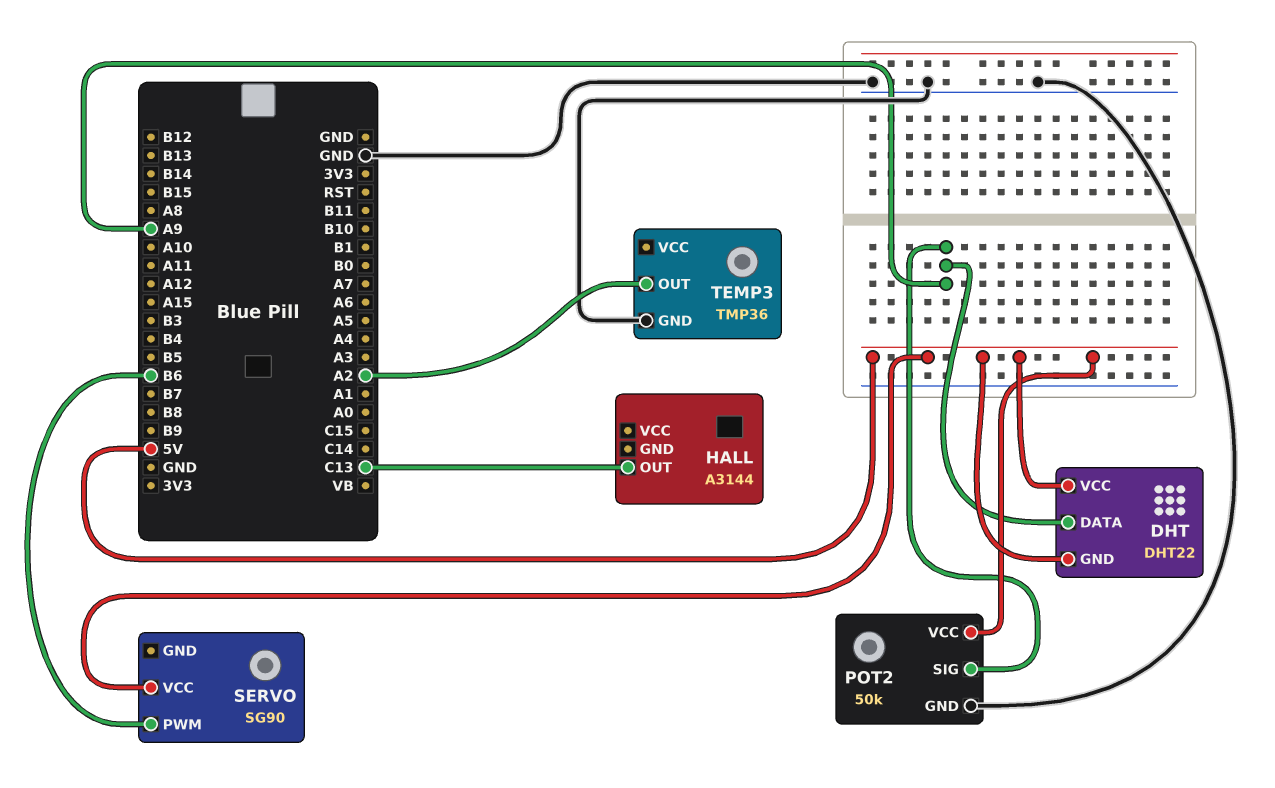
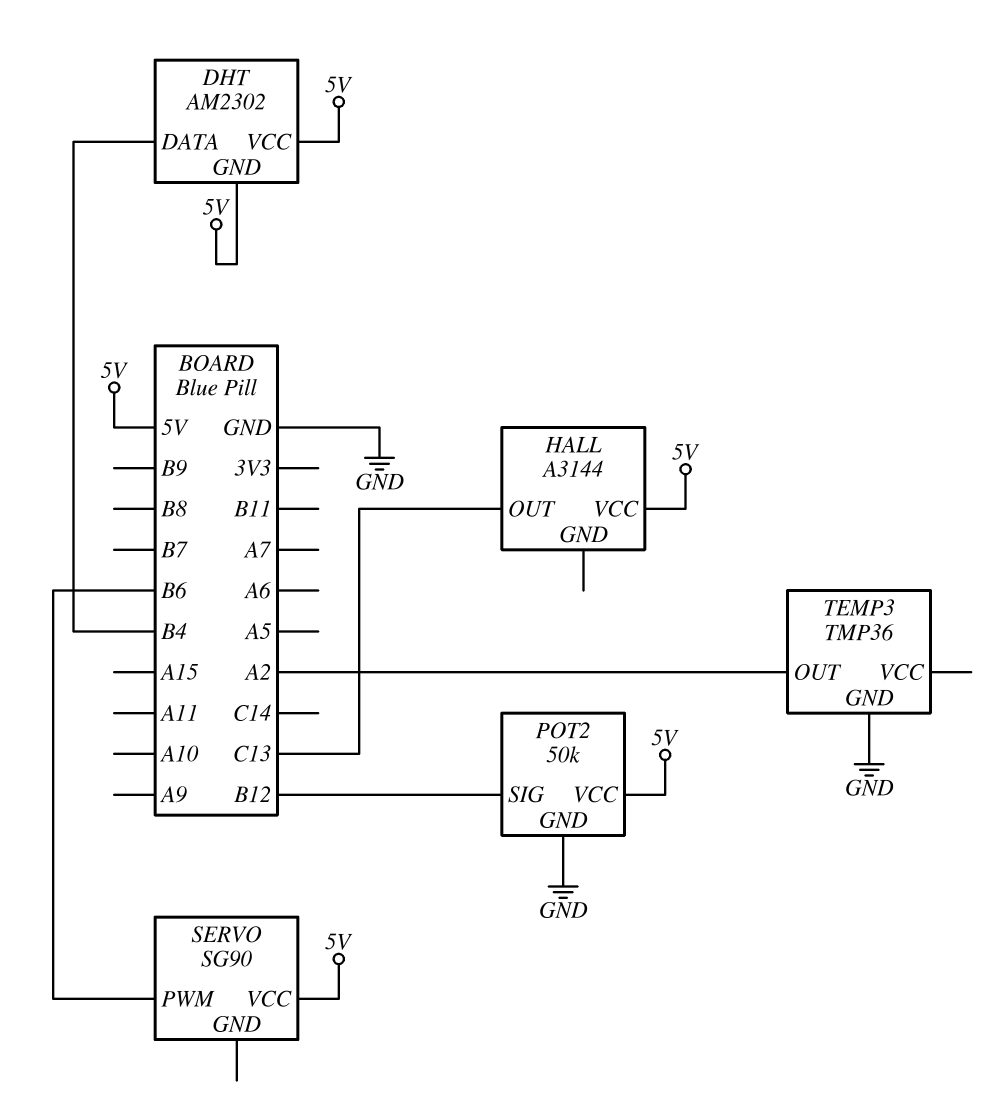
DHT: DHT22 -> AM2302
DHT pin DATA: A9 -> B4
HALL pin VCC: none -> 5V
POT2 pin SIG: A9 -> B12

